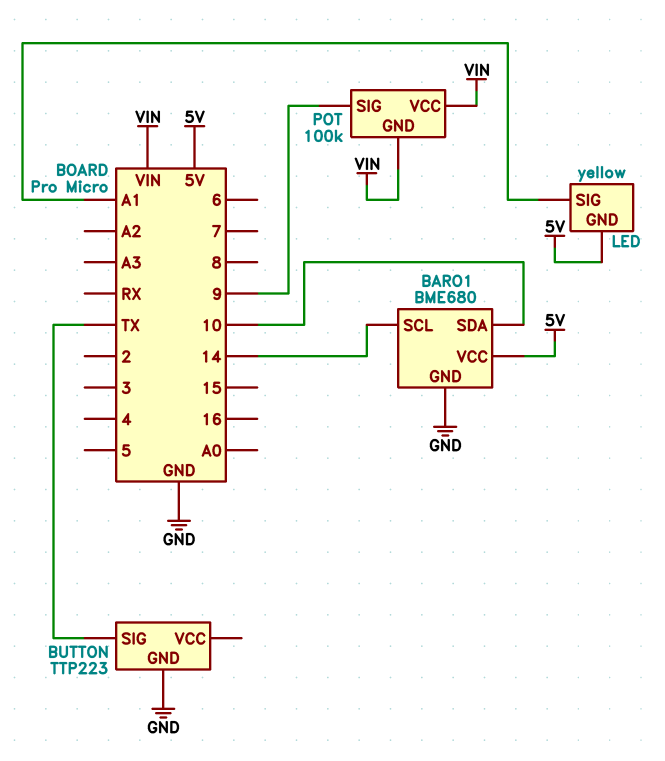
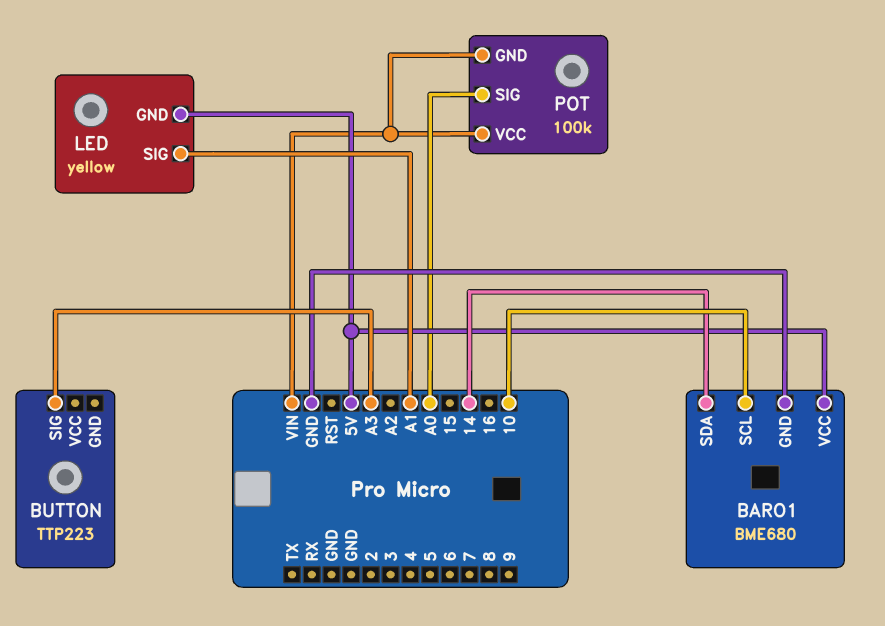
BARO1 pin SCL: 14 -> 10
BARO1 pin SDA: 10 -> 14
BUTTON pin GND: GND -> none
BUTTON pin SIG: TX -> A3
POT pin SIG: 9 -> A0

